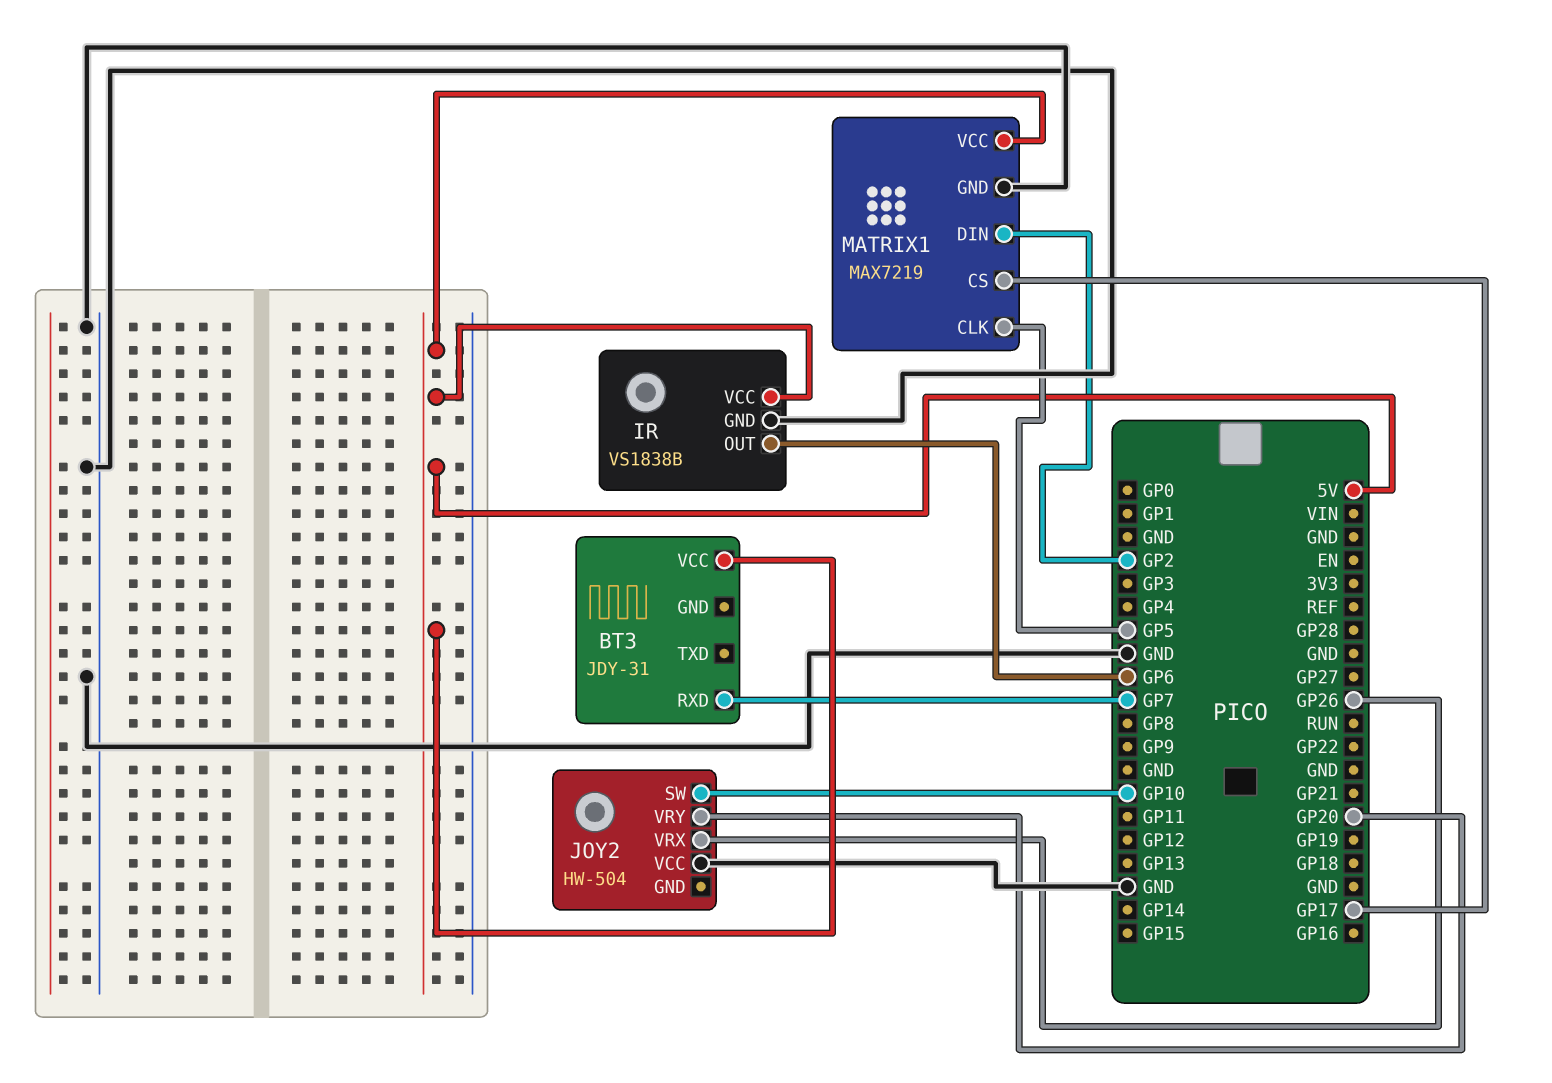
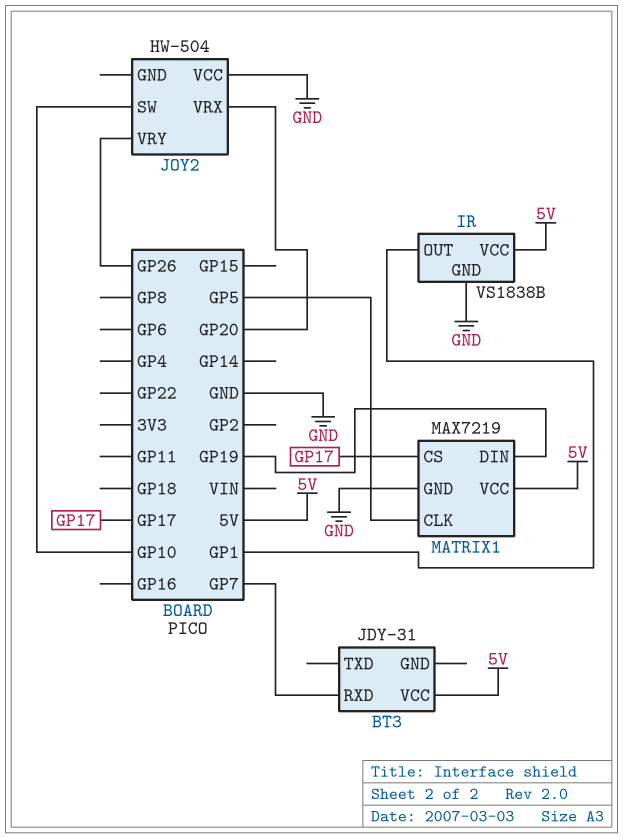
IR pin OUT: GP6 -> GP1
JOY2 pin VRX: GP26 -> GP20
JOY2 pin VRY: GP20 -> GP26
MATRIX1 pin DIN: GP2 -> GP19

